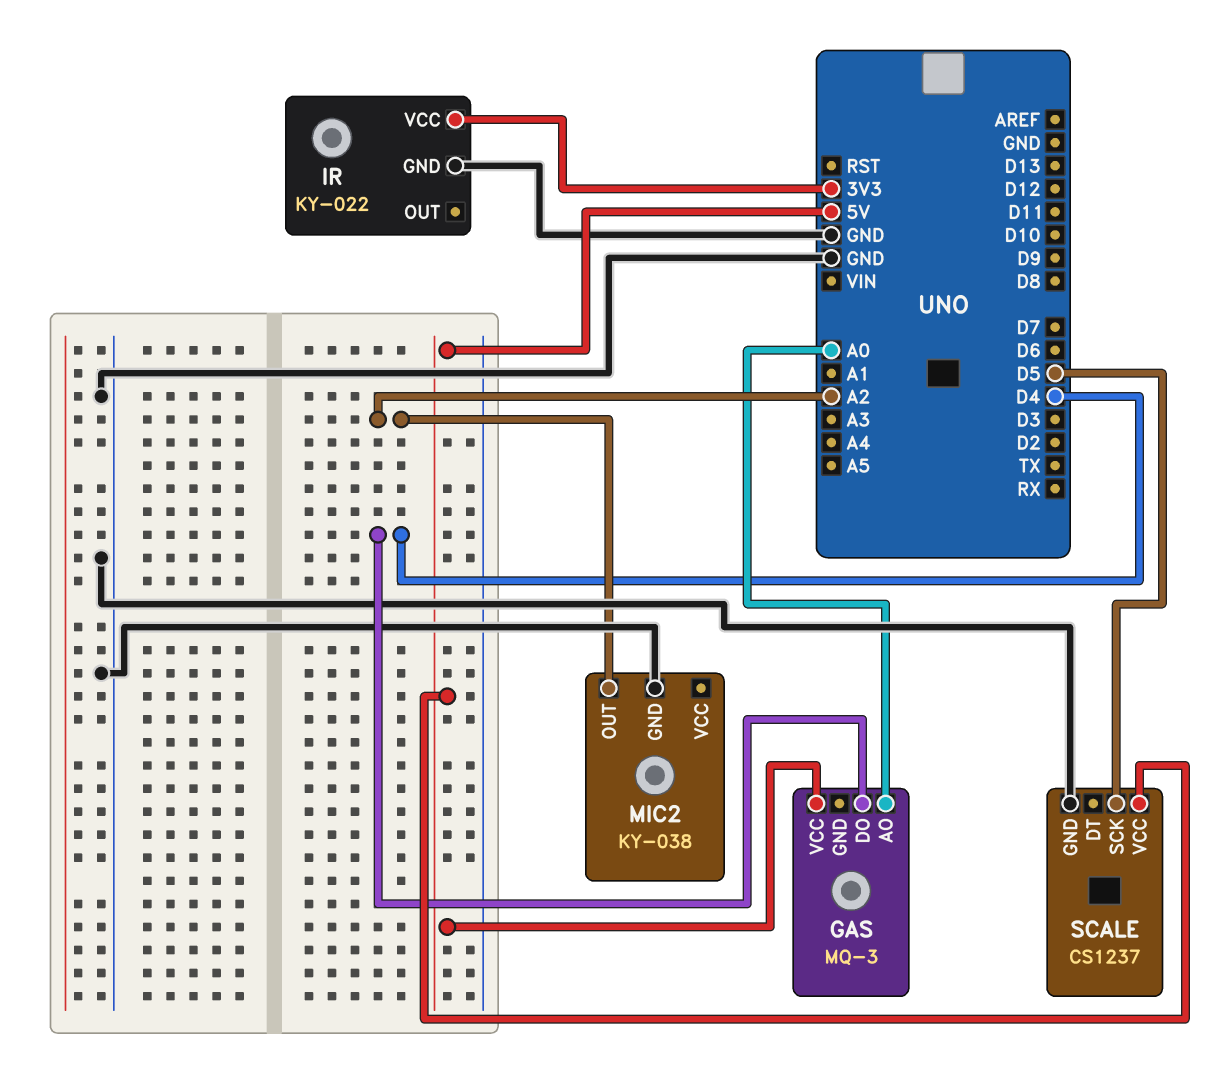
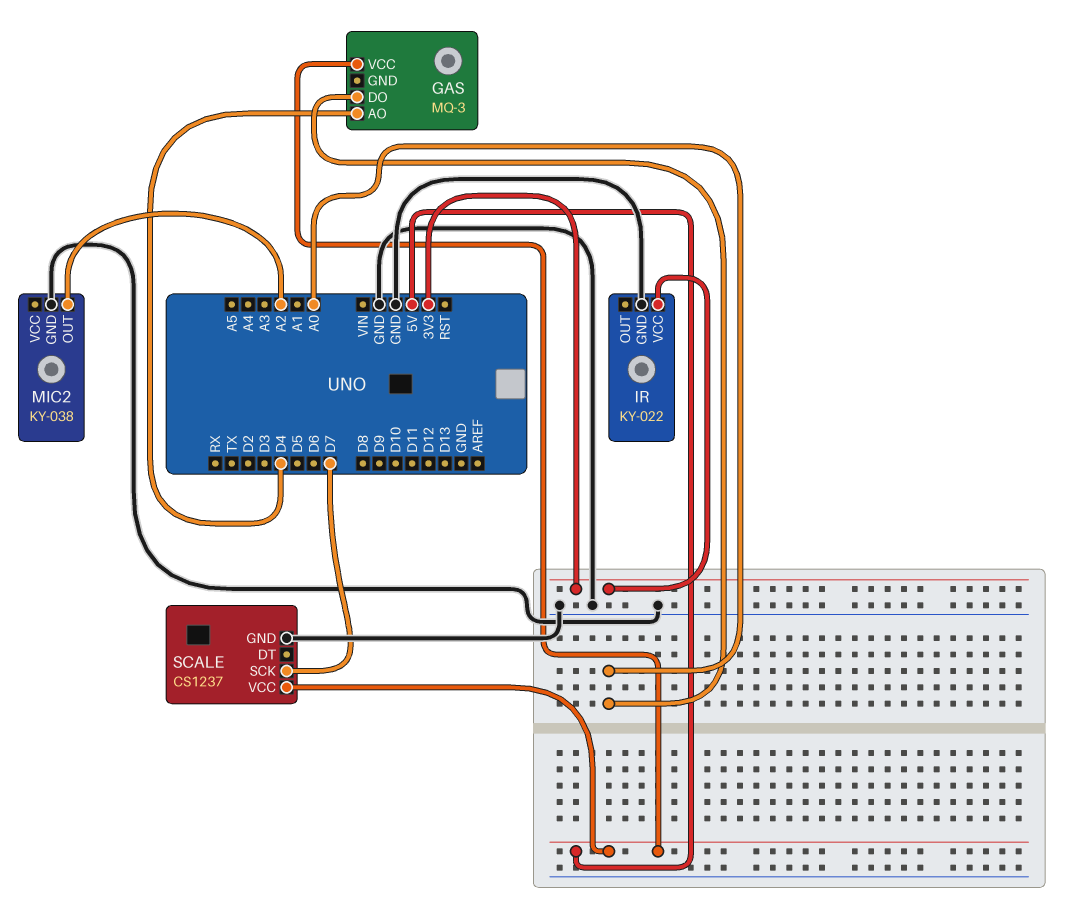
GAS pin AO: A0 -> D4
GAS pin DO: D4 -> A0
SCALE pin SCK: D5 -> D7

